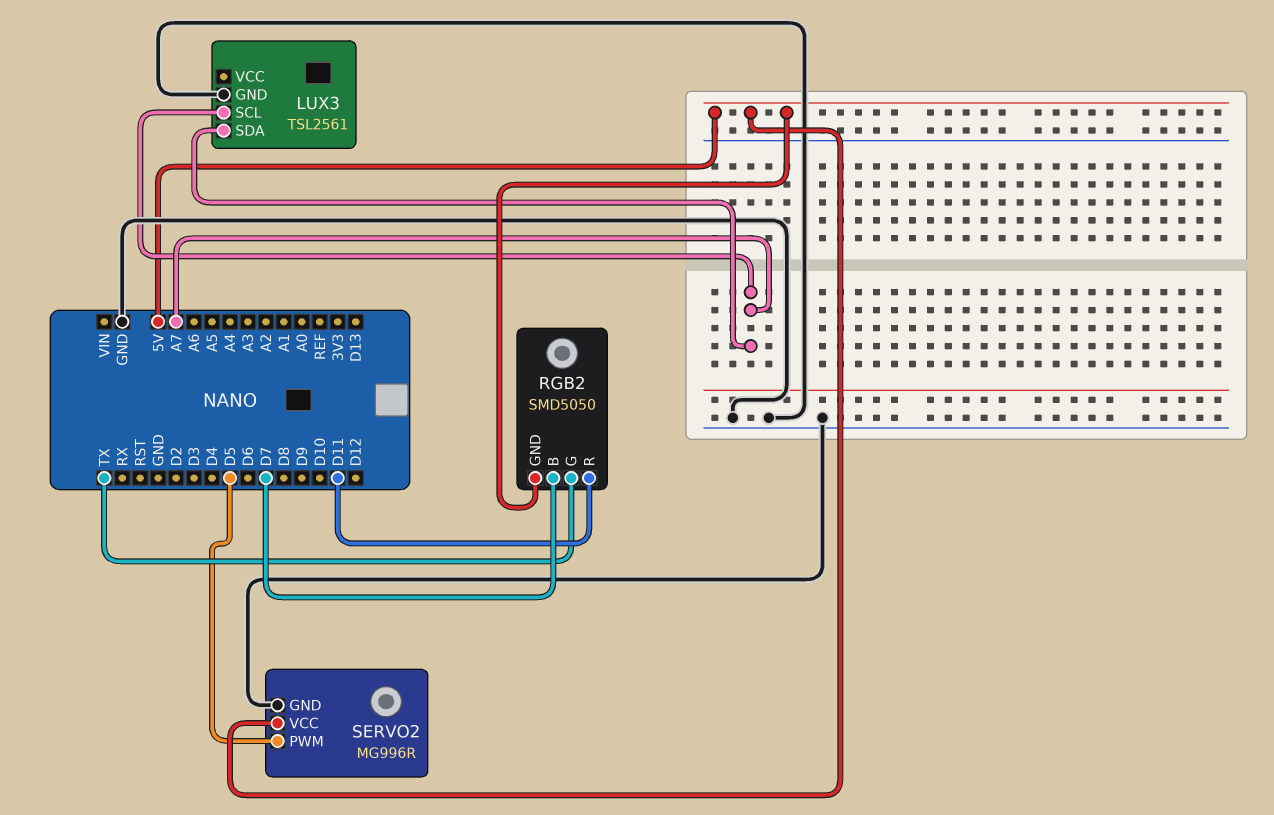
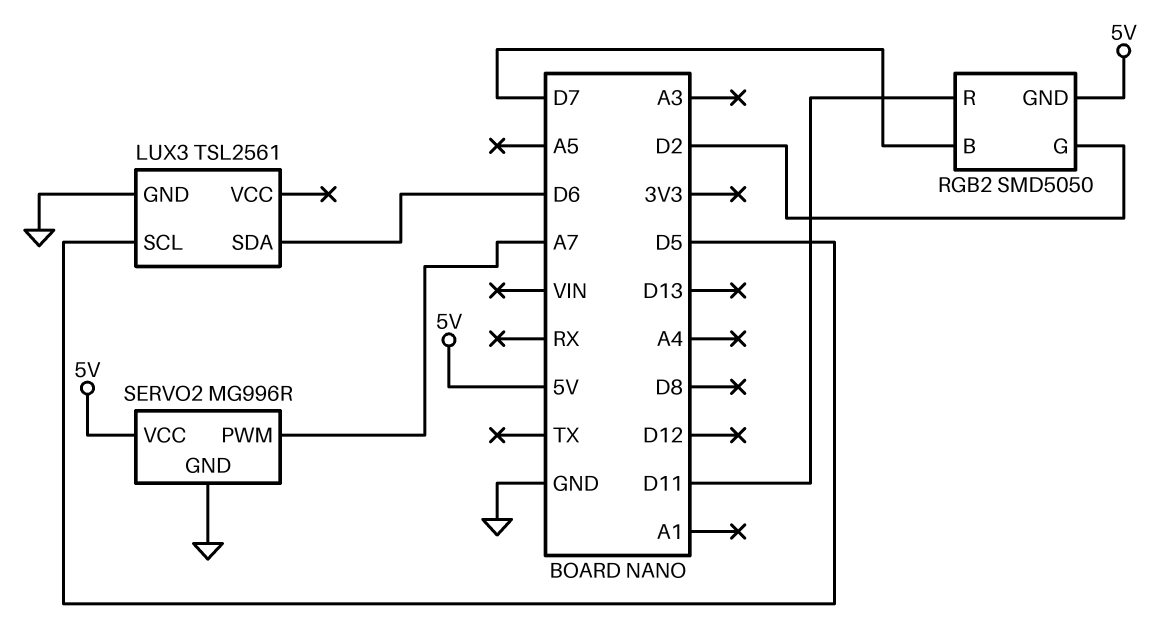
LUX3 pin SCL: A7 -> D5
LUX3 pin SDA: A7 -> D6
RGB2 pin G: TX -> D2
SERVO2 pin PWM: D5 -> A7

